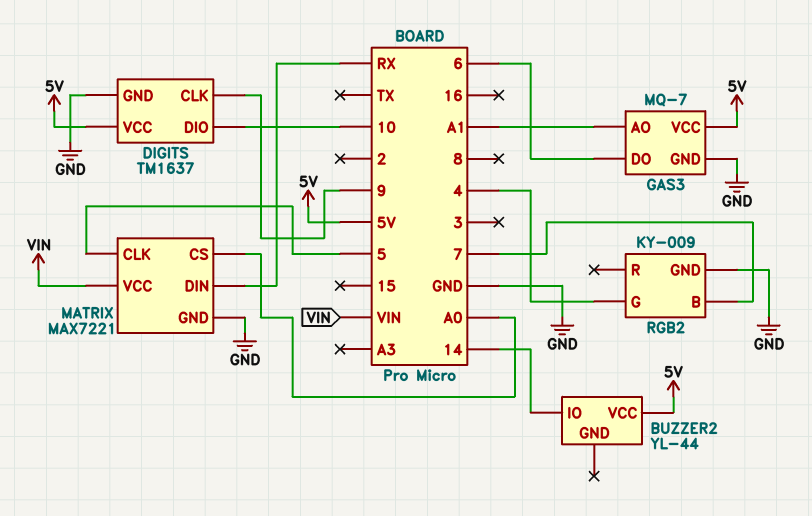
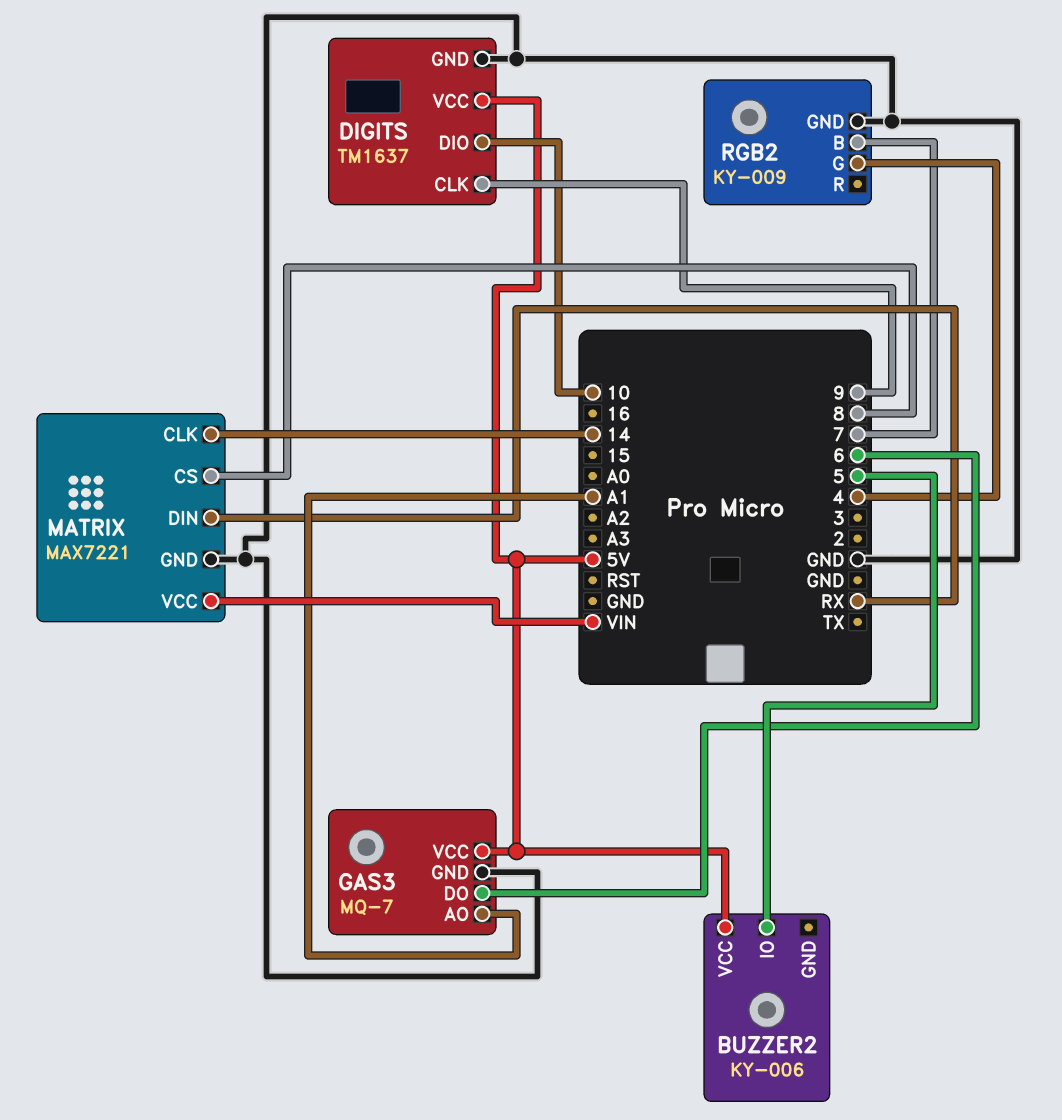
BUZZER2: YL-44 -> KY-006
BUZZER2 pin IO: 14 -> 5
MATRIX pin CLK: 5 -> 14
MATRIX pin CS: A0 -> 8

